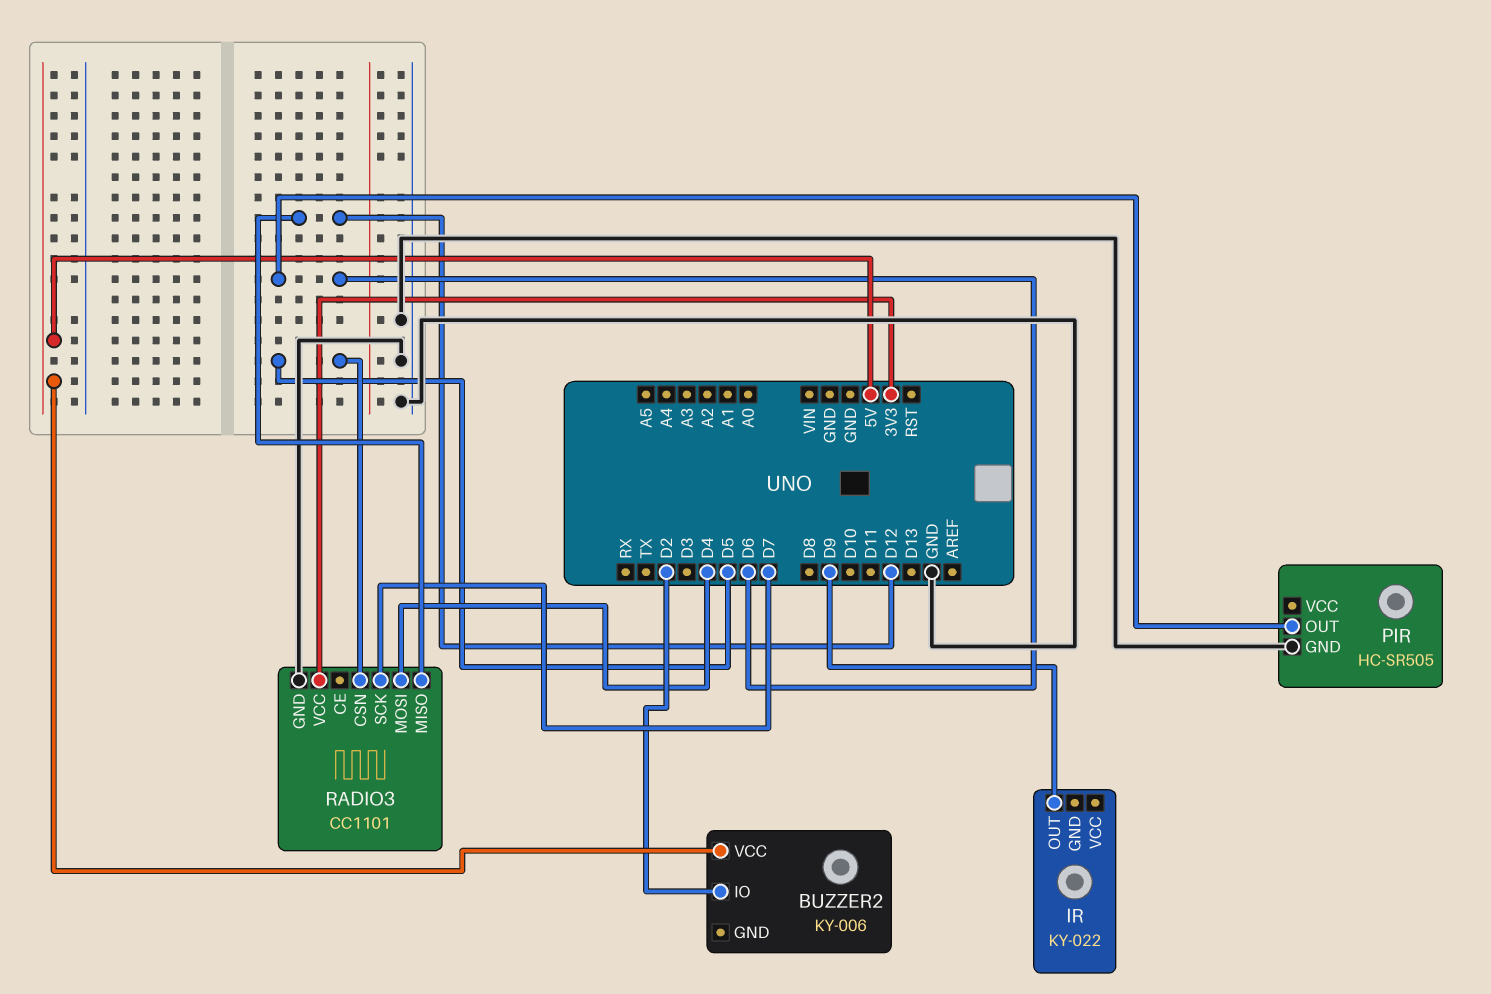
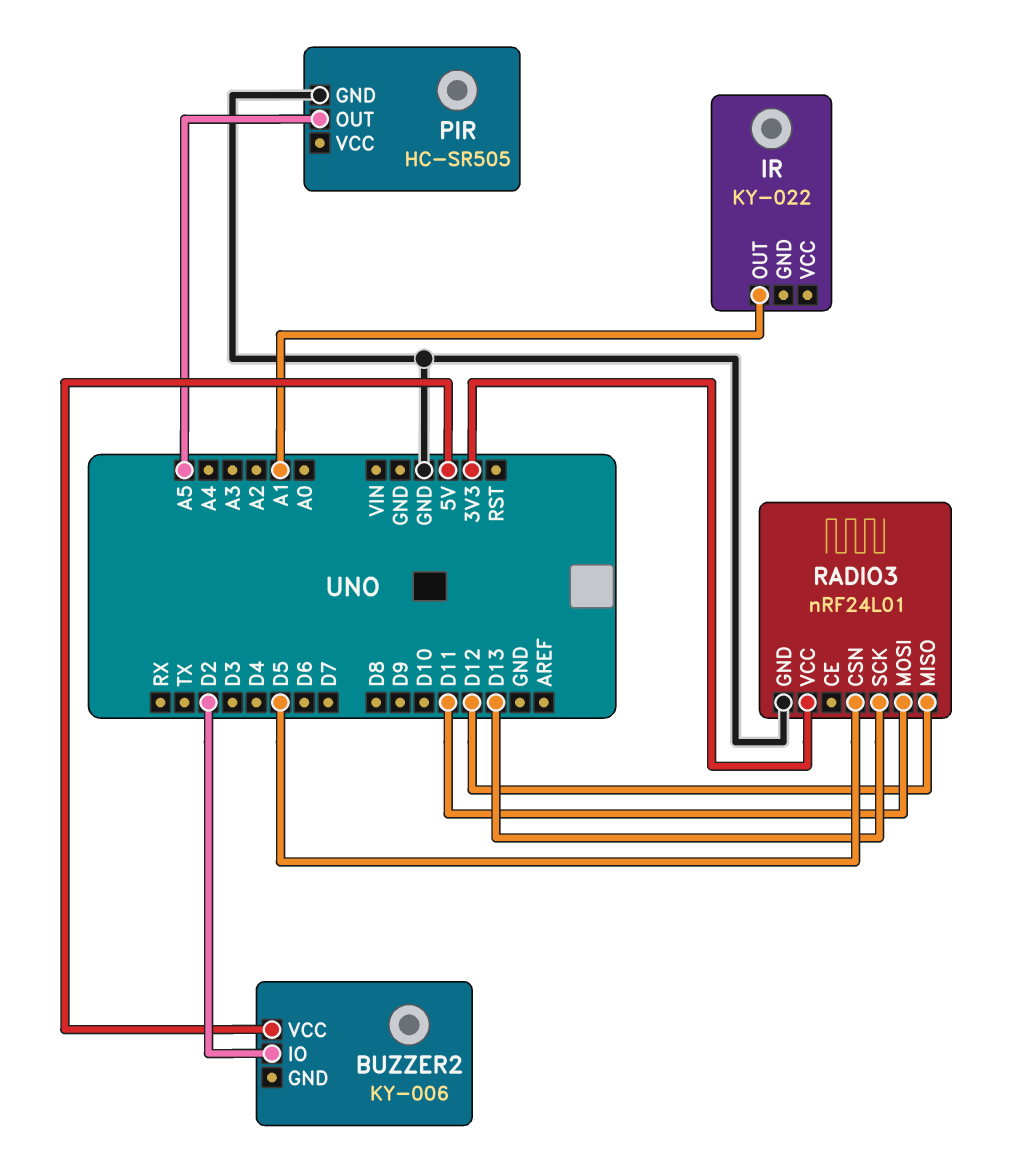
IR pin OUT: D9 -> A1
PIR pin OUT: D6 -> A5
RADIO3: CC1101 -> nRF24L01
RADIO3 pin MOSI: D4 -> D11
RADIO3 pin SCK: D7 -> D13

